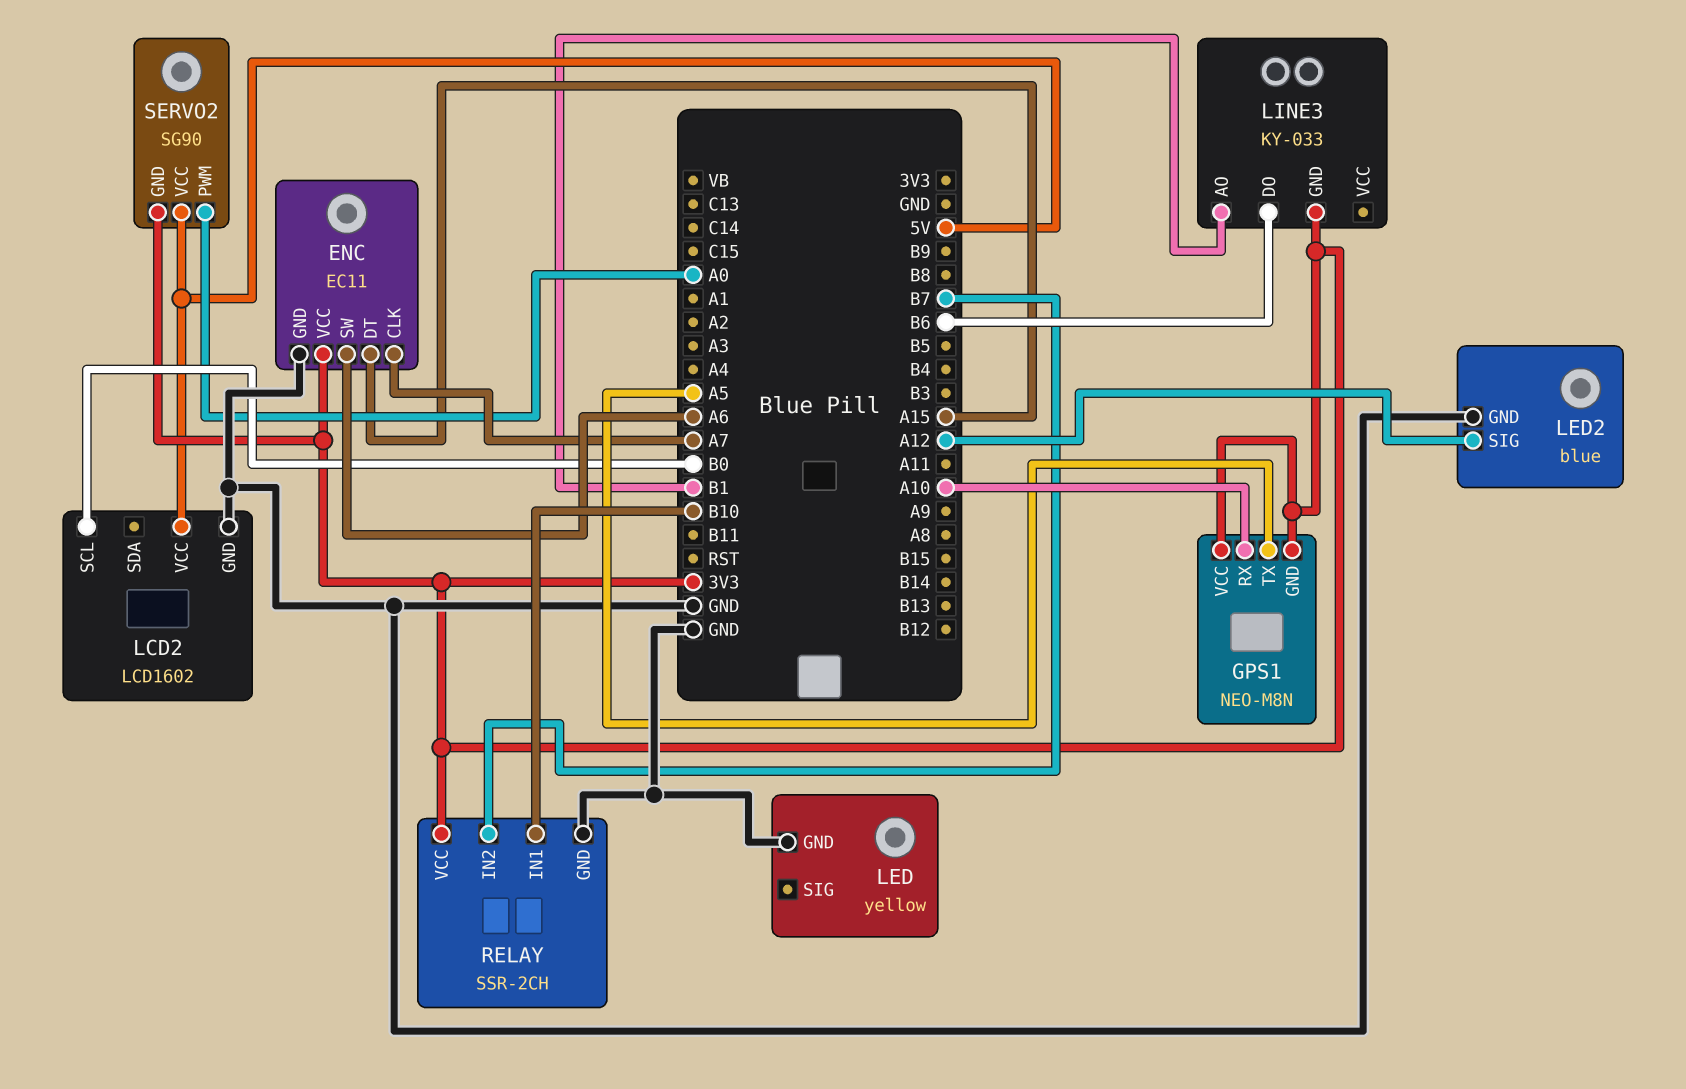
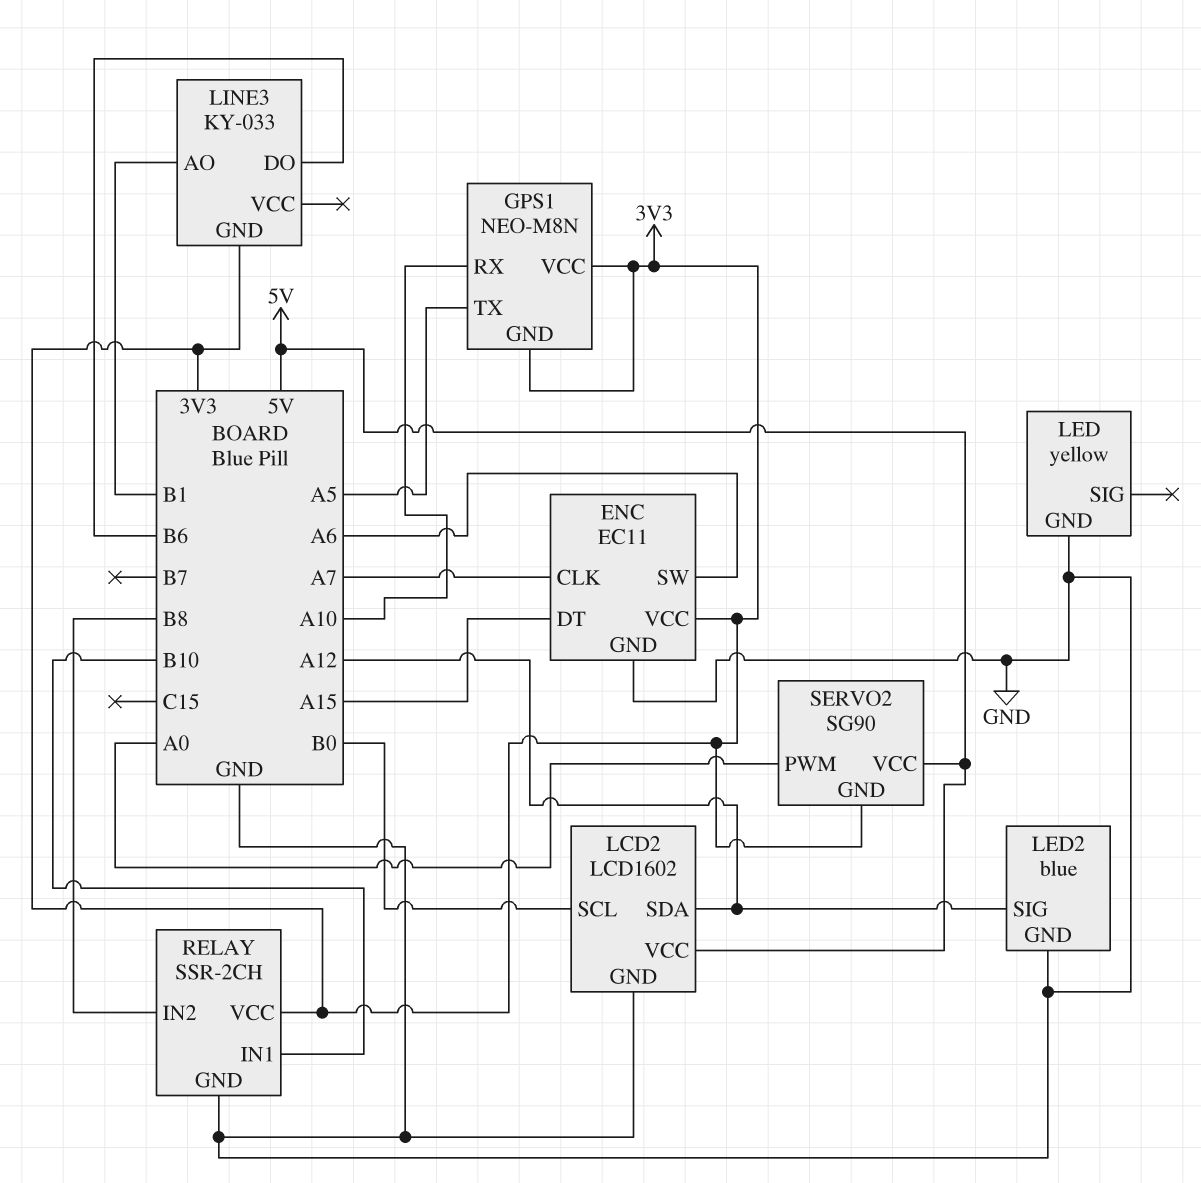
LCD2 pin SDA: none -> A12
RELAY pin IN2: B7 -> B8

